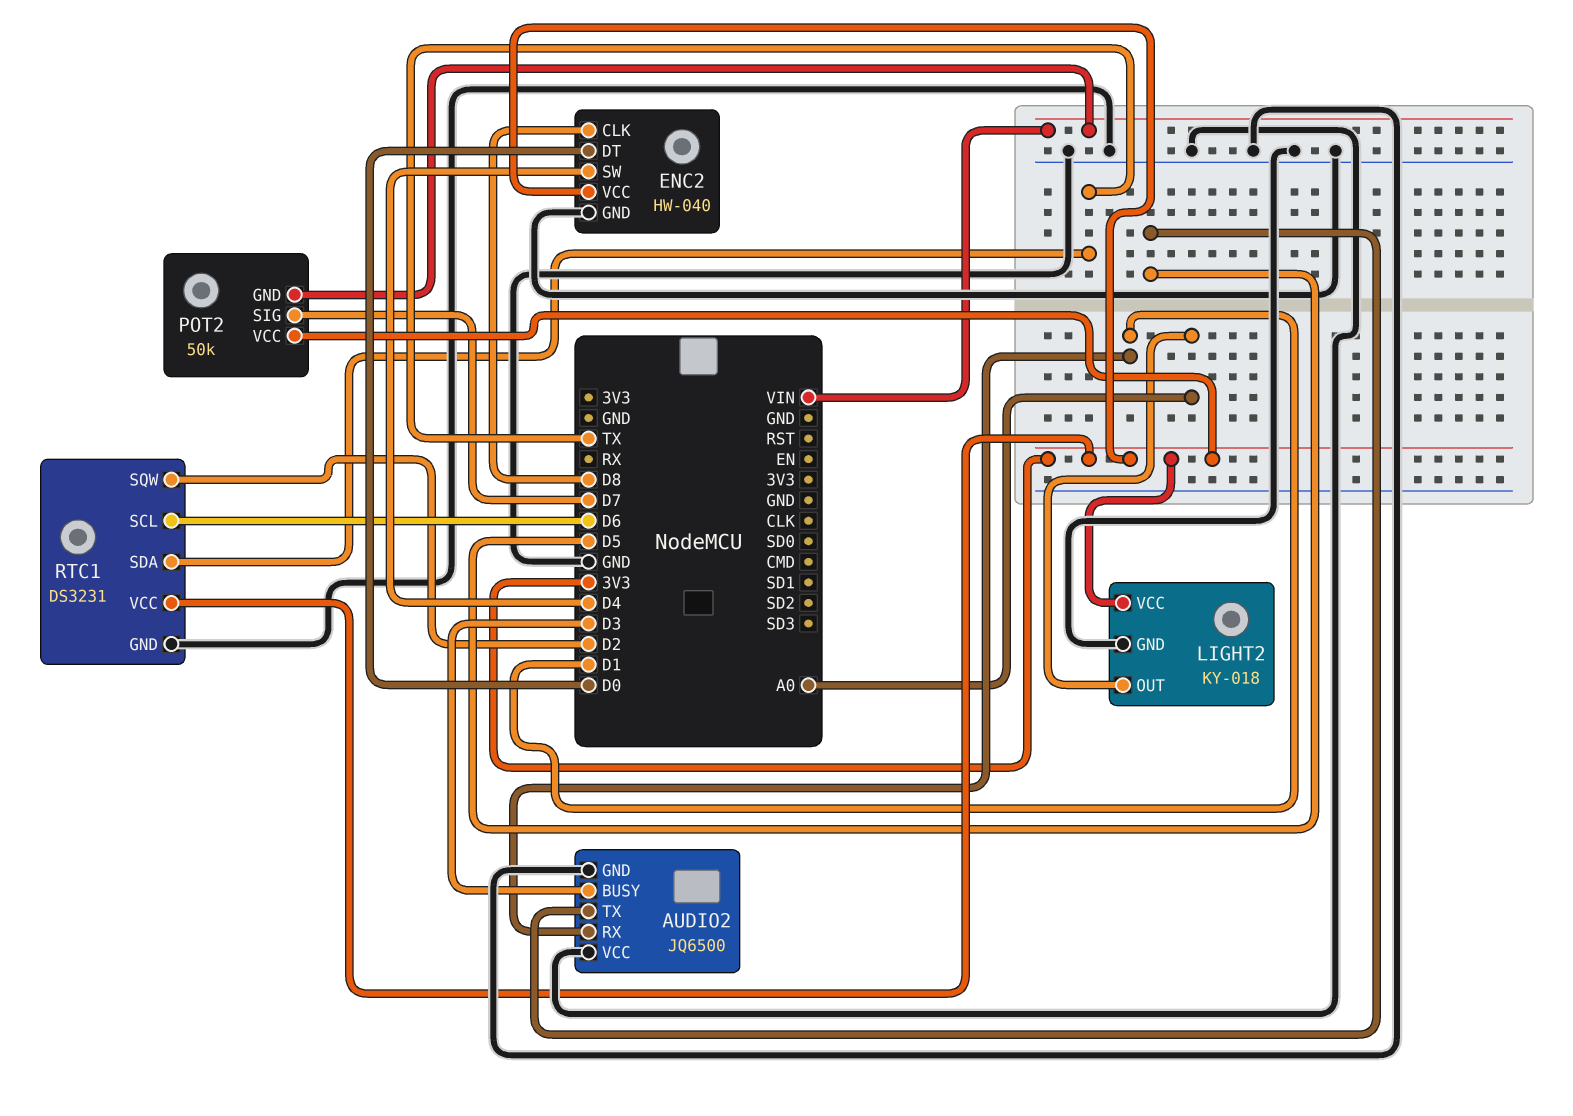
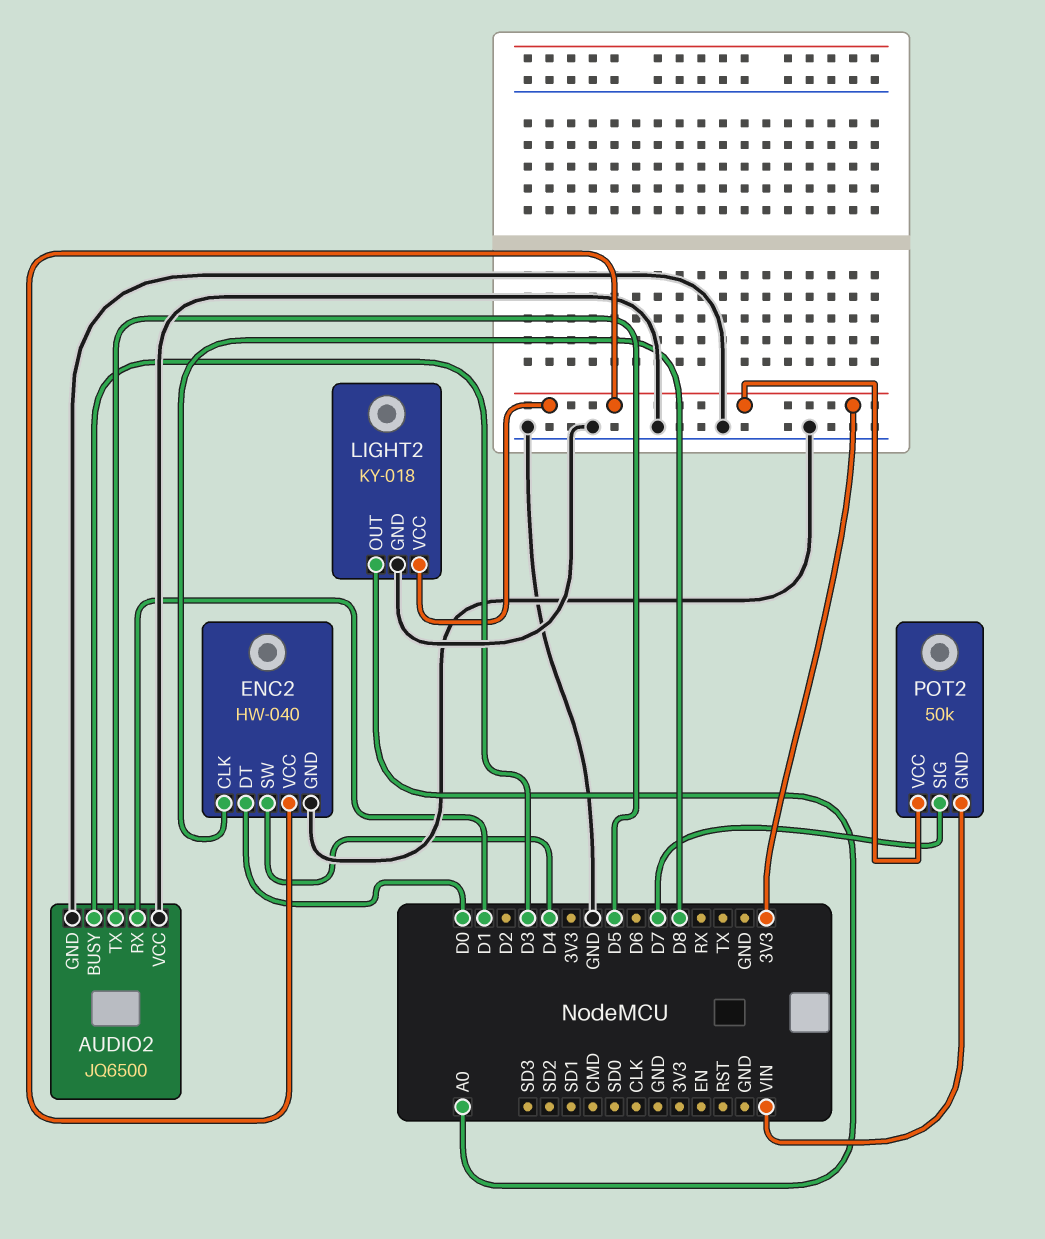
RTC1: DS3231 -> none
RTC1 pin GND: GND -> none
RTC1 pin SCL: D6 -> none
RTC1 pin SDA: TX -> none
RTC1 pin SQW: D2 -> none
RTC1 pin VCC: 3V3 -> none

